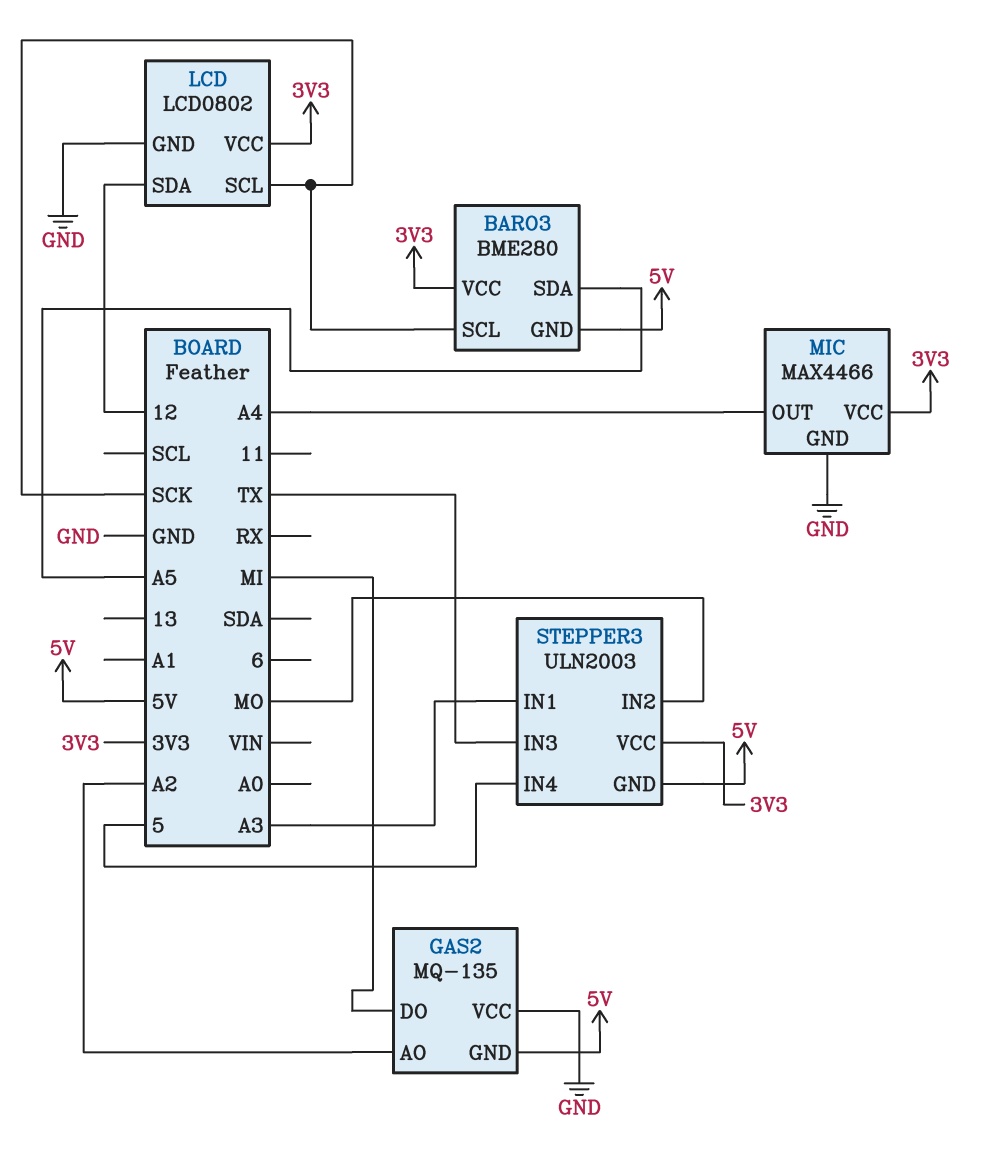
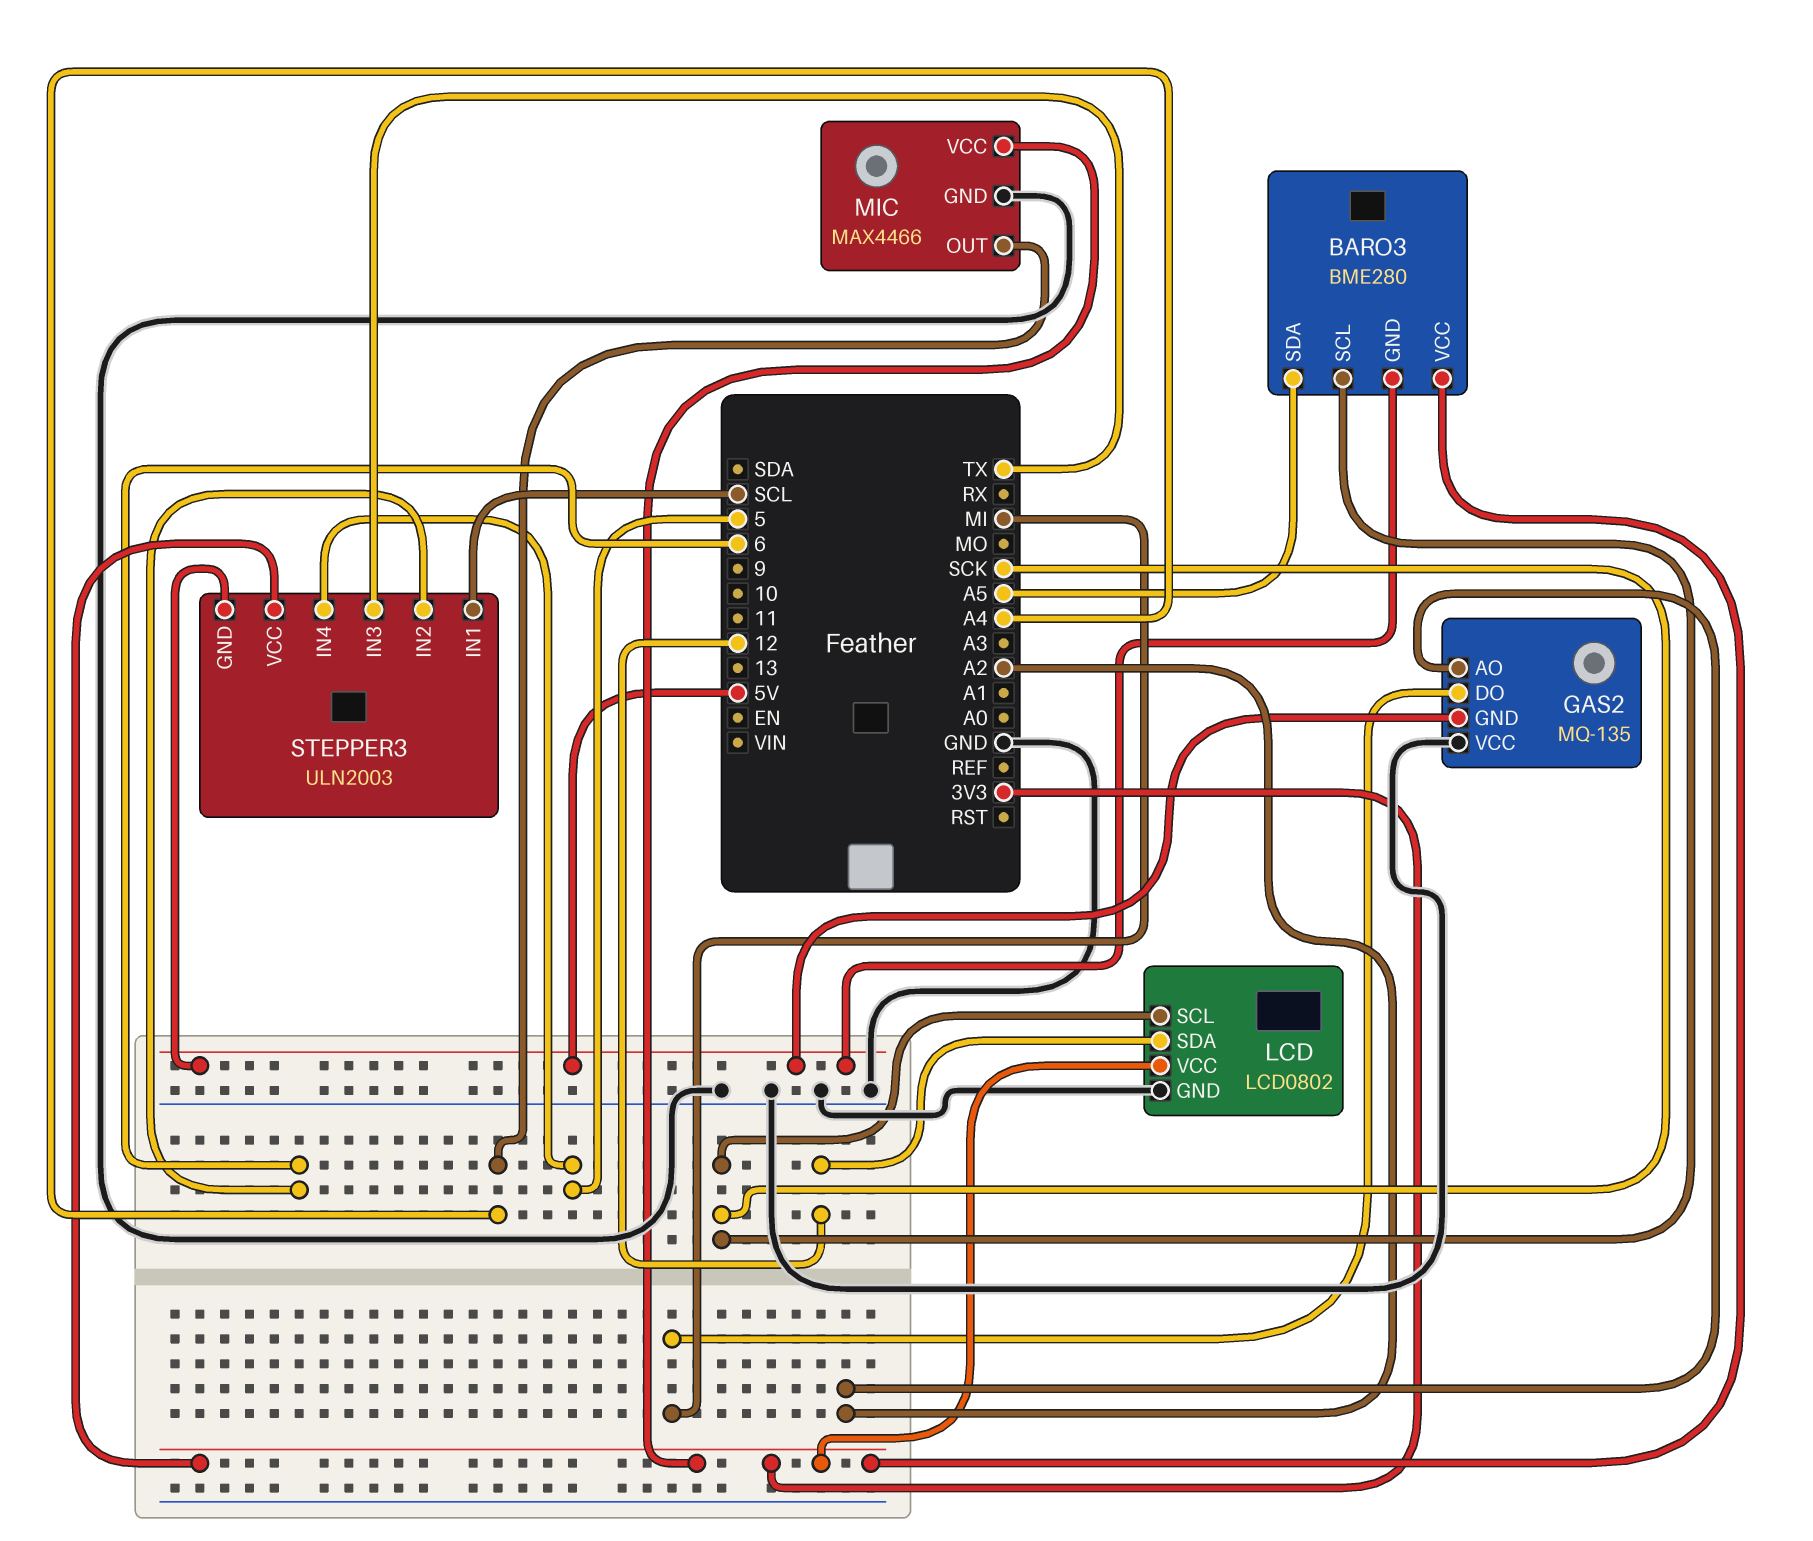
STEPPER3 pin IN1: A3 -> SCL
STEPPER3 pin IN2: MO -> 6

